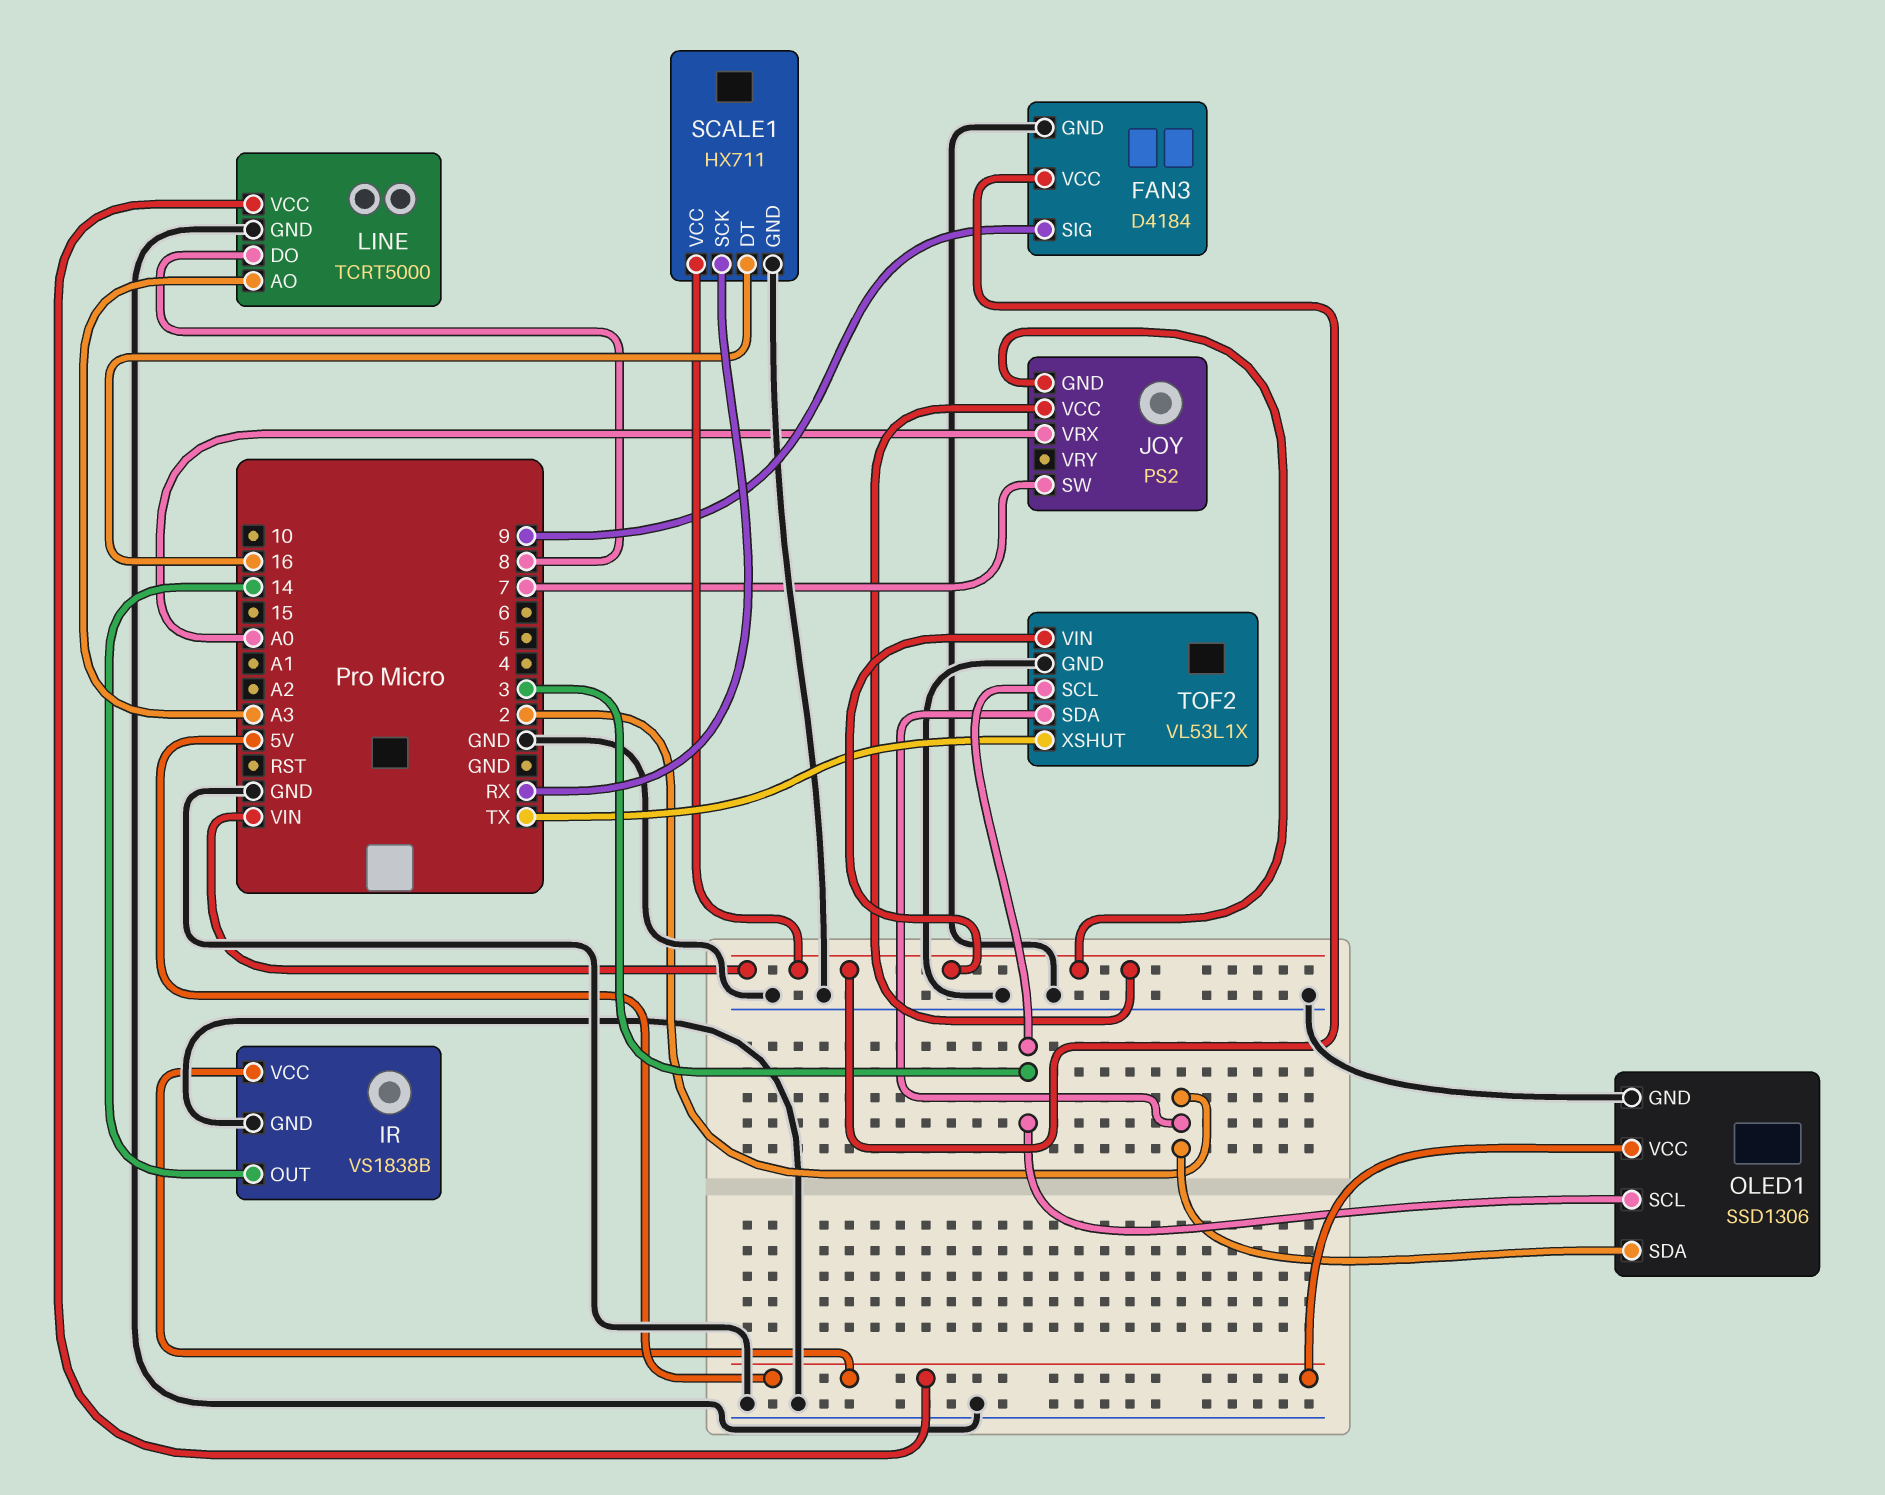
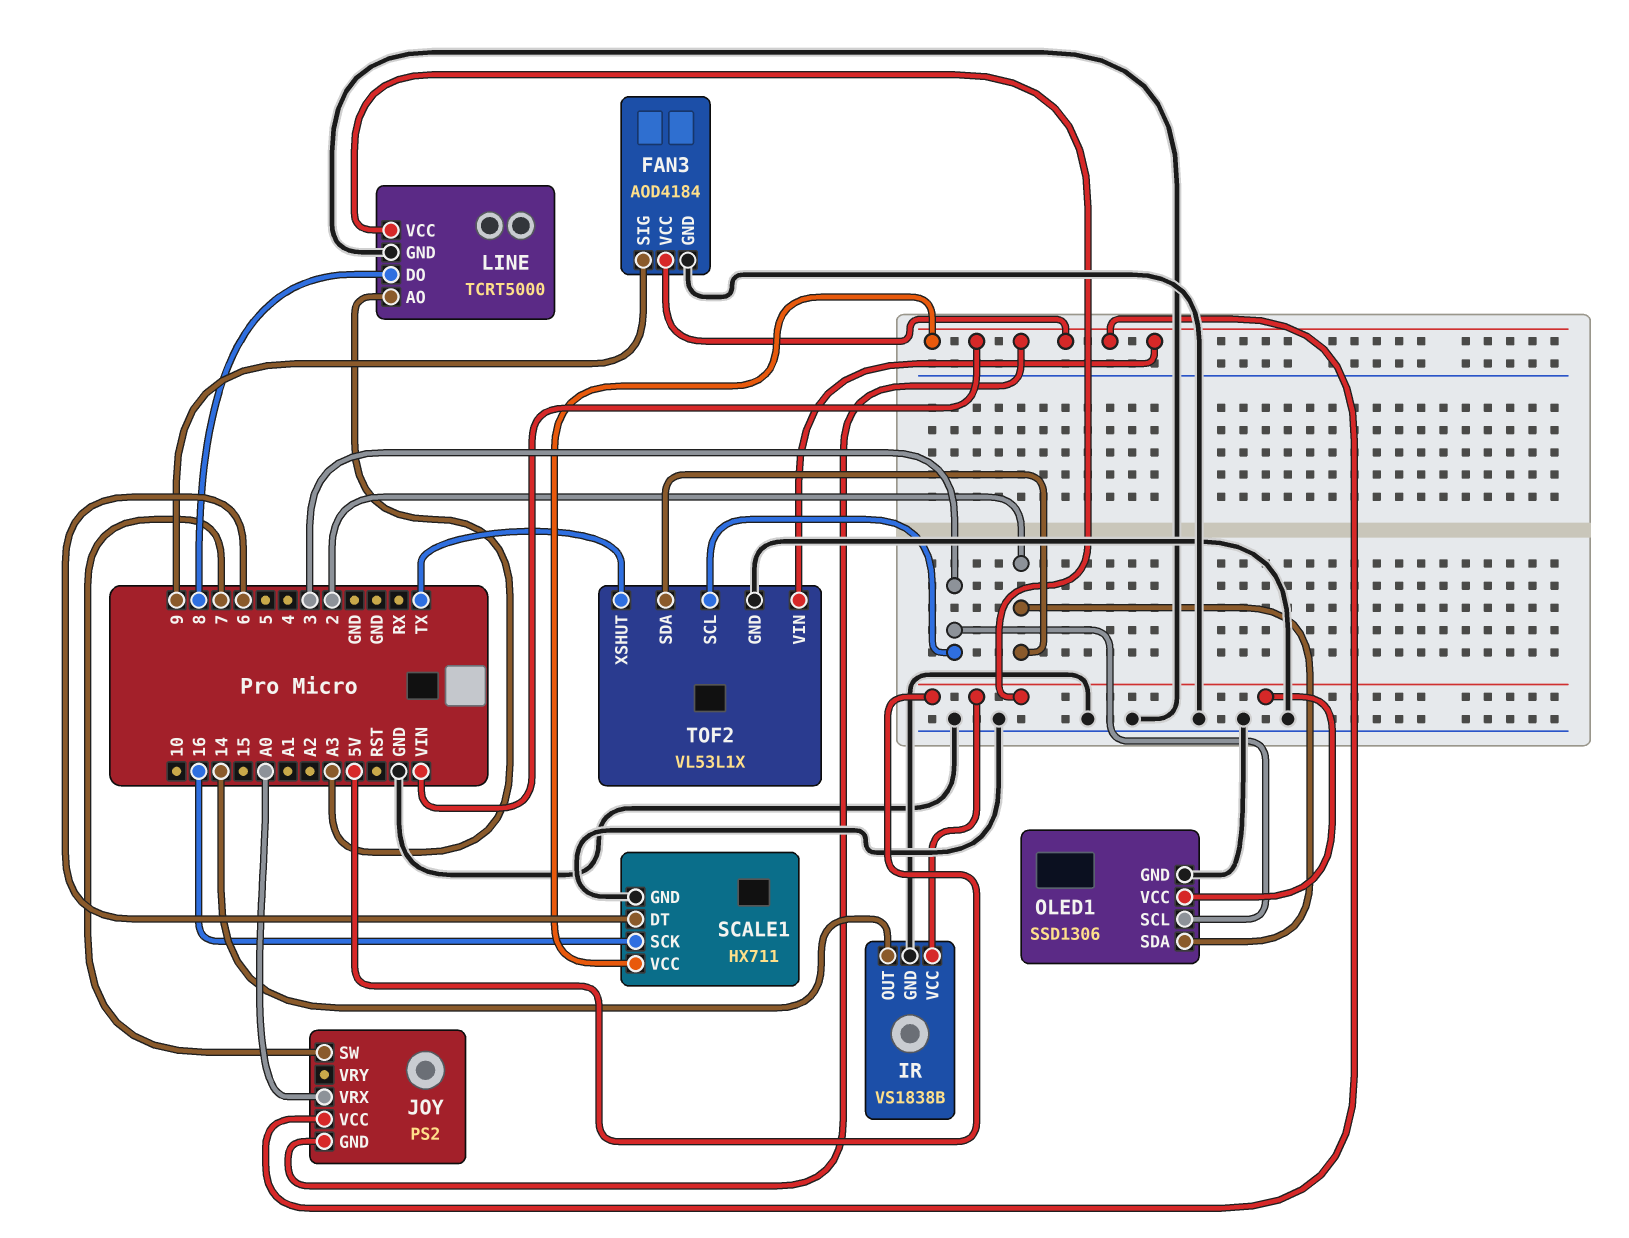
FAN3: D4184 -> AOD4184
SCALE1 pin DT: 16 -> 6
SCALE1 pin SCK: RX -> 16

